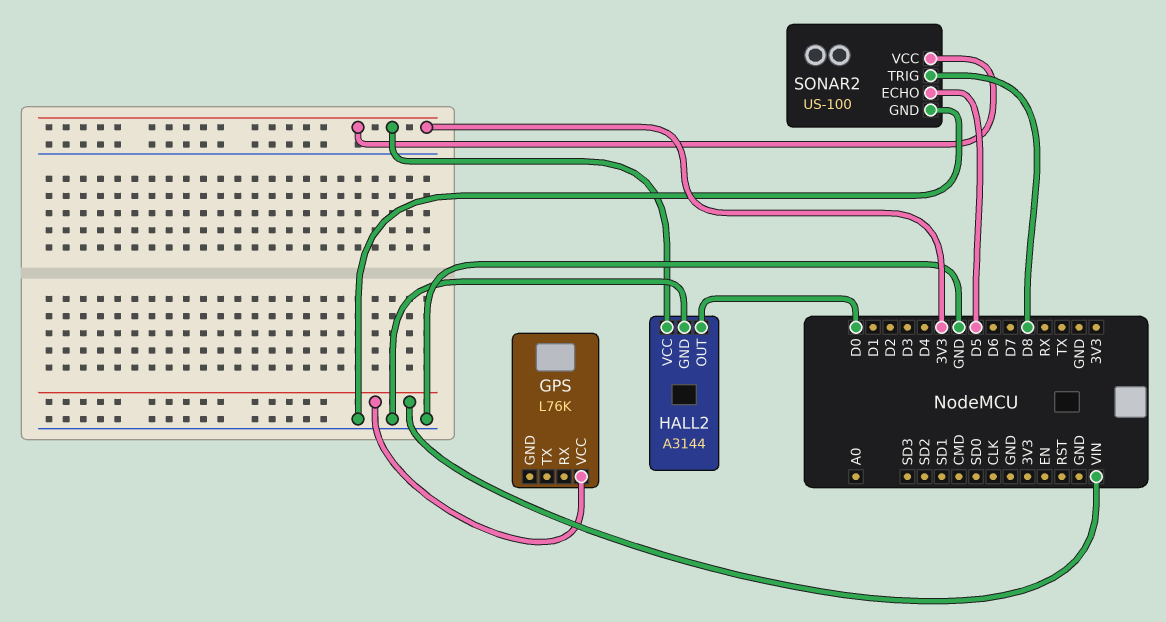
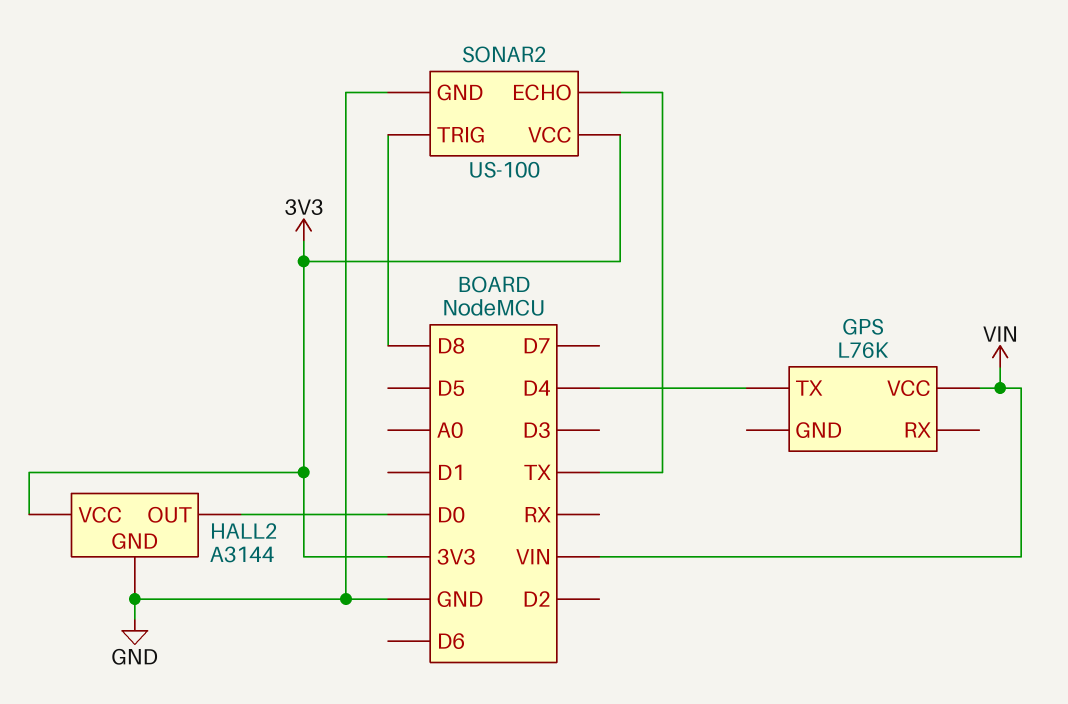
GPS pin TX: none -> D4
SONAR2 pin ECHO: D5 -> TX

